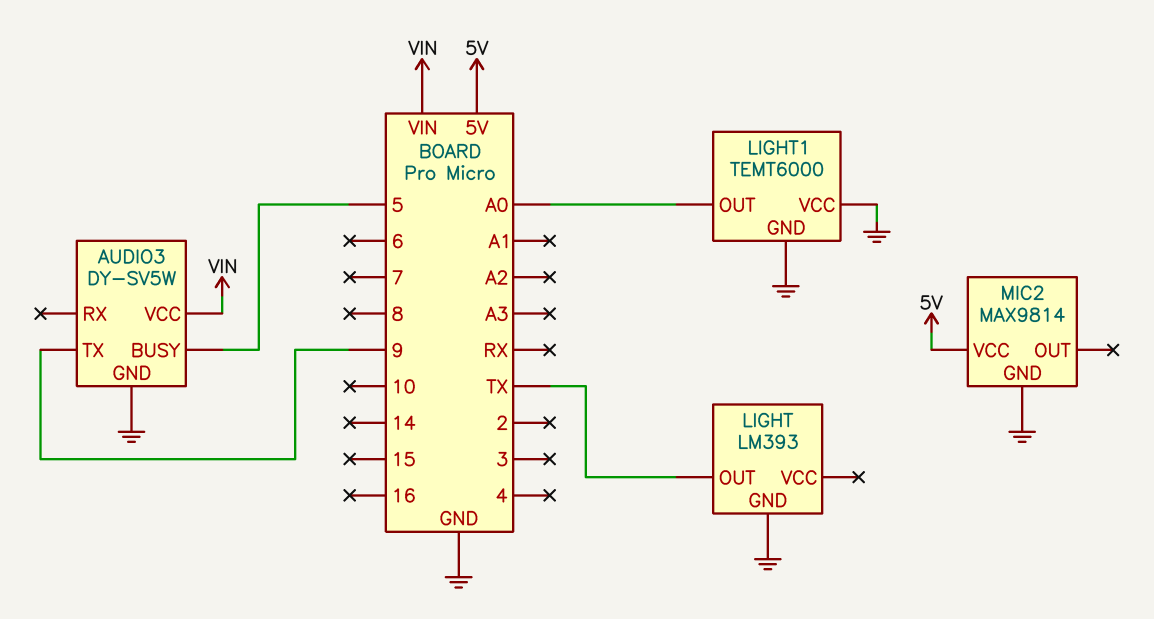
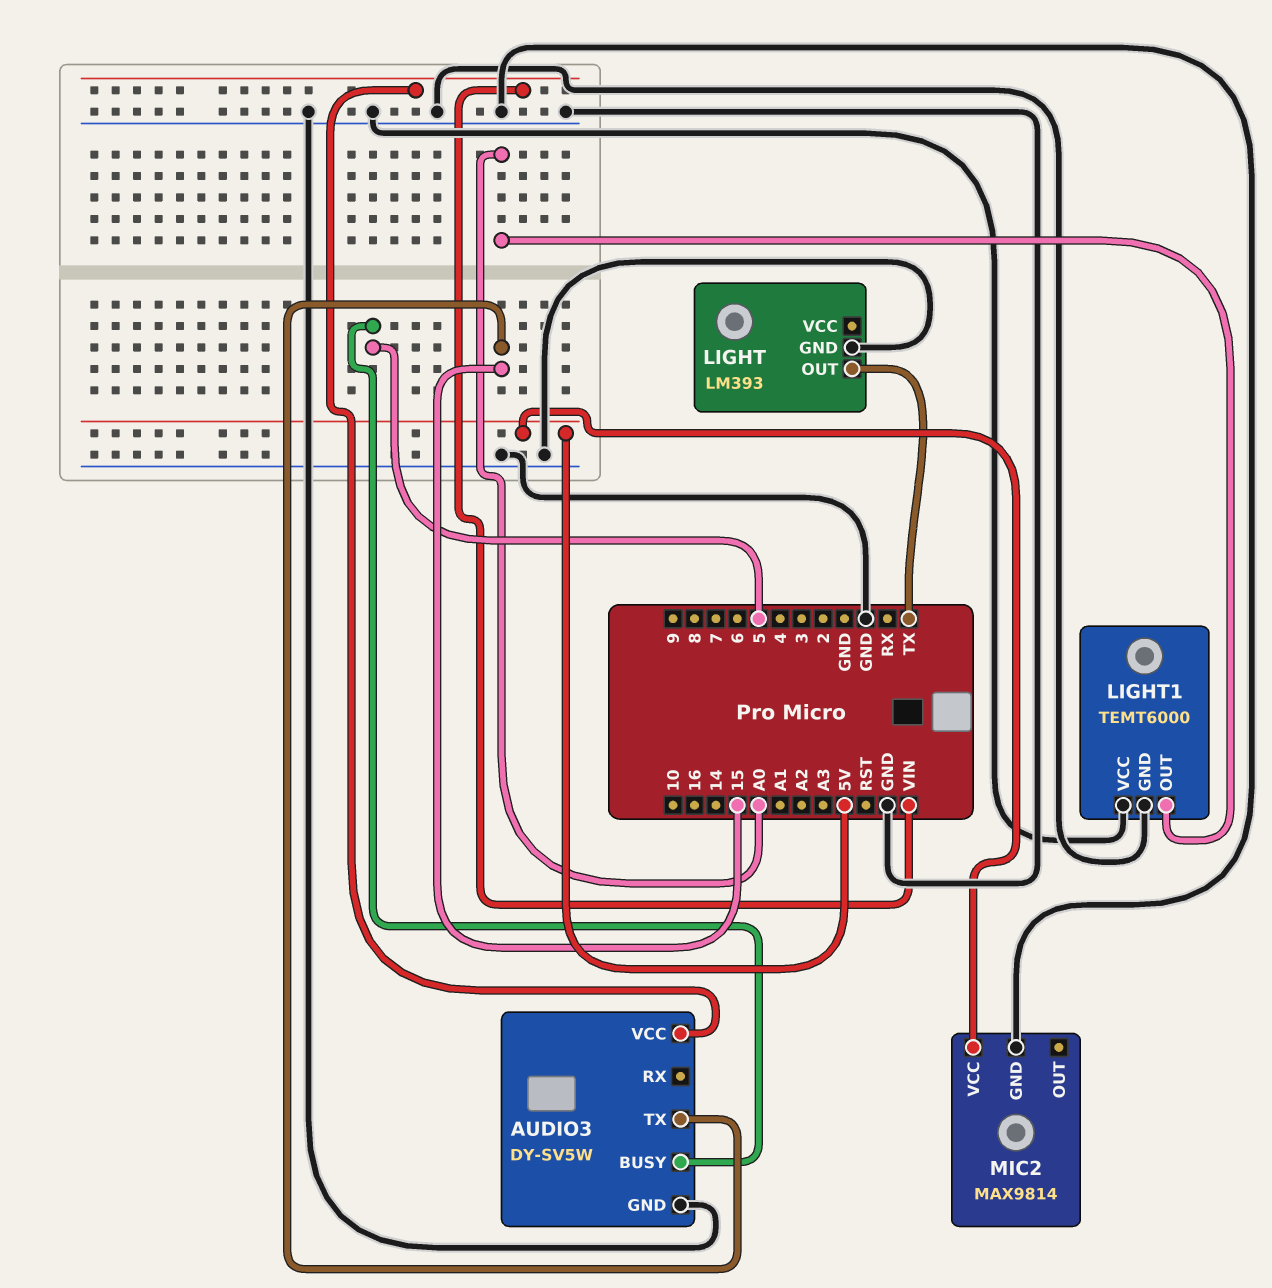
AUDIO3 pin TX: 9 -> 15

